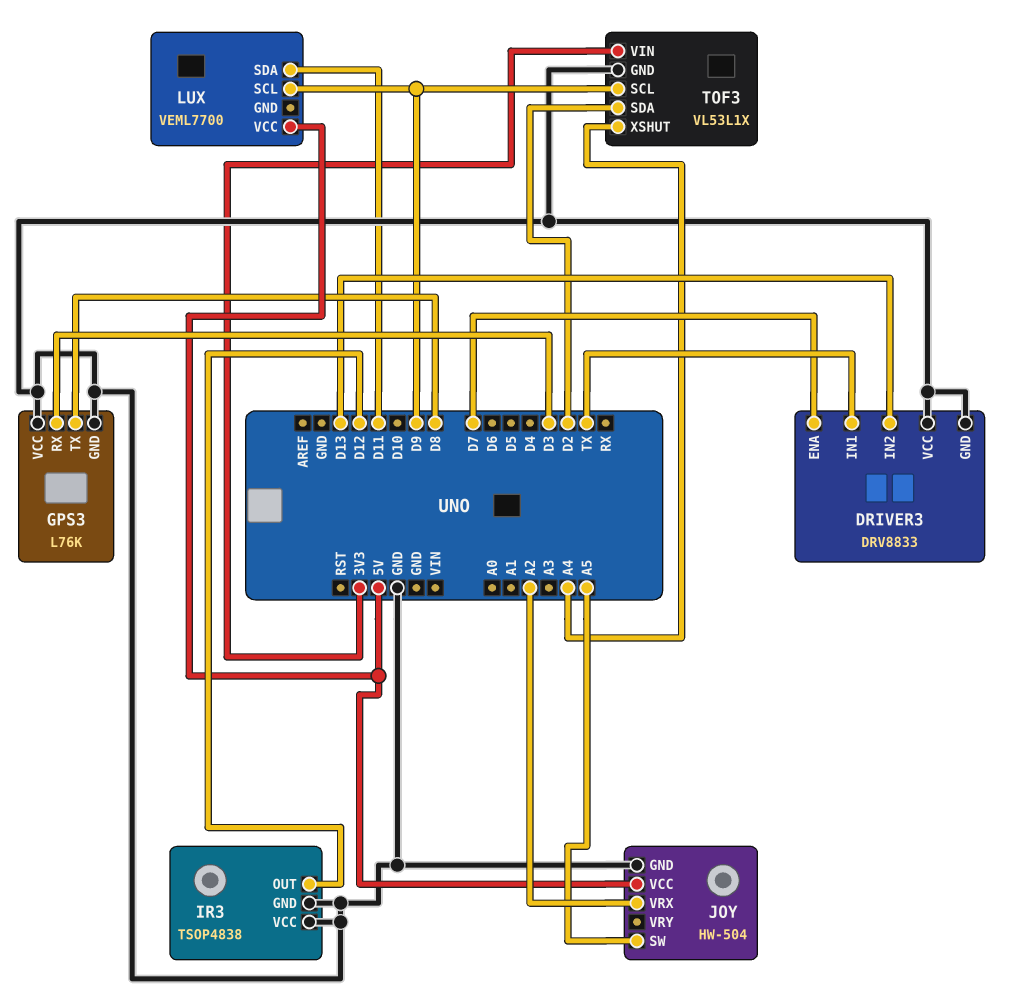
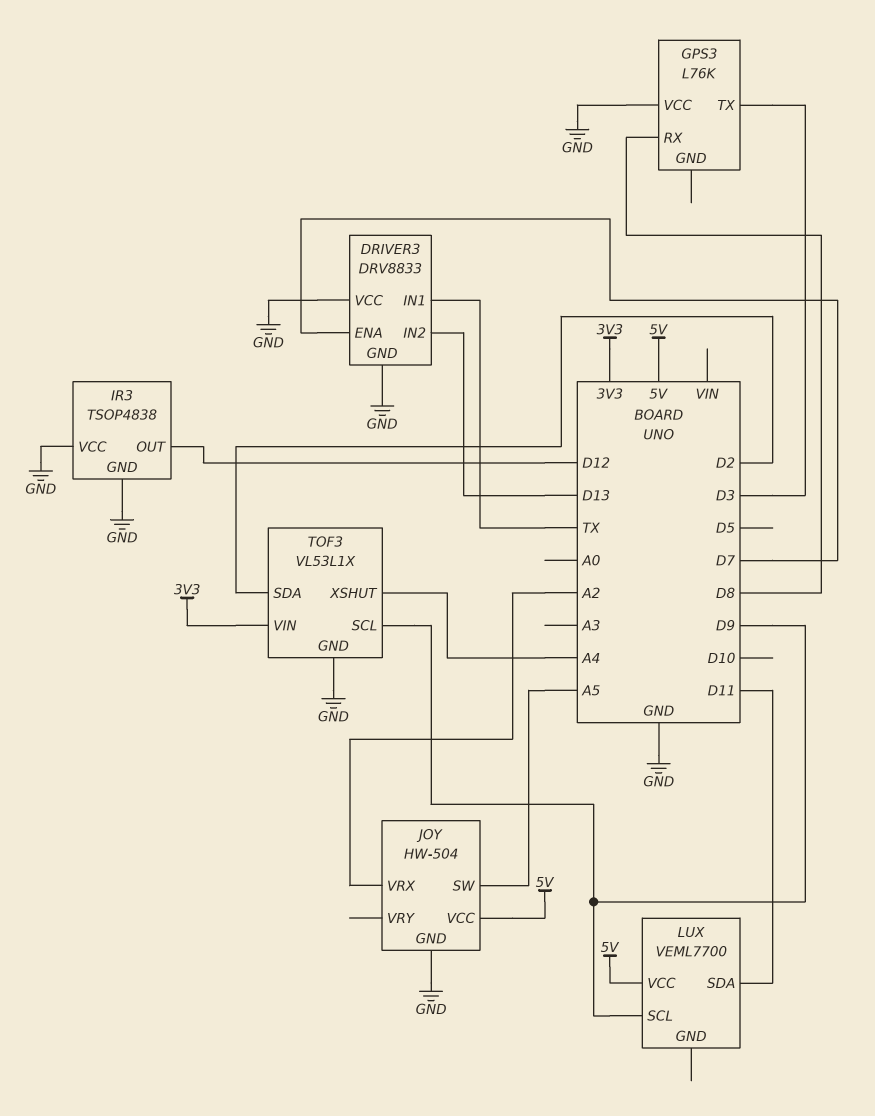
GPS3 pin GND: GND -> none
GPS3 pin RX: D3 -> D8
GPS3 pin TX: D8 -> D3

